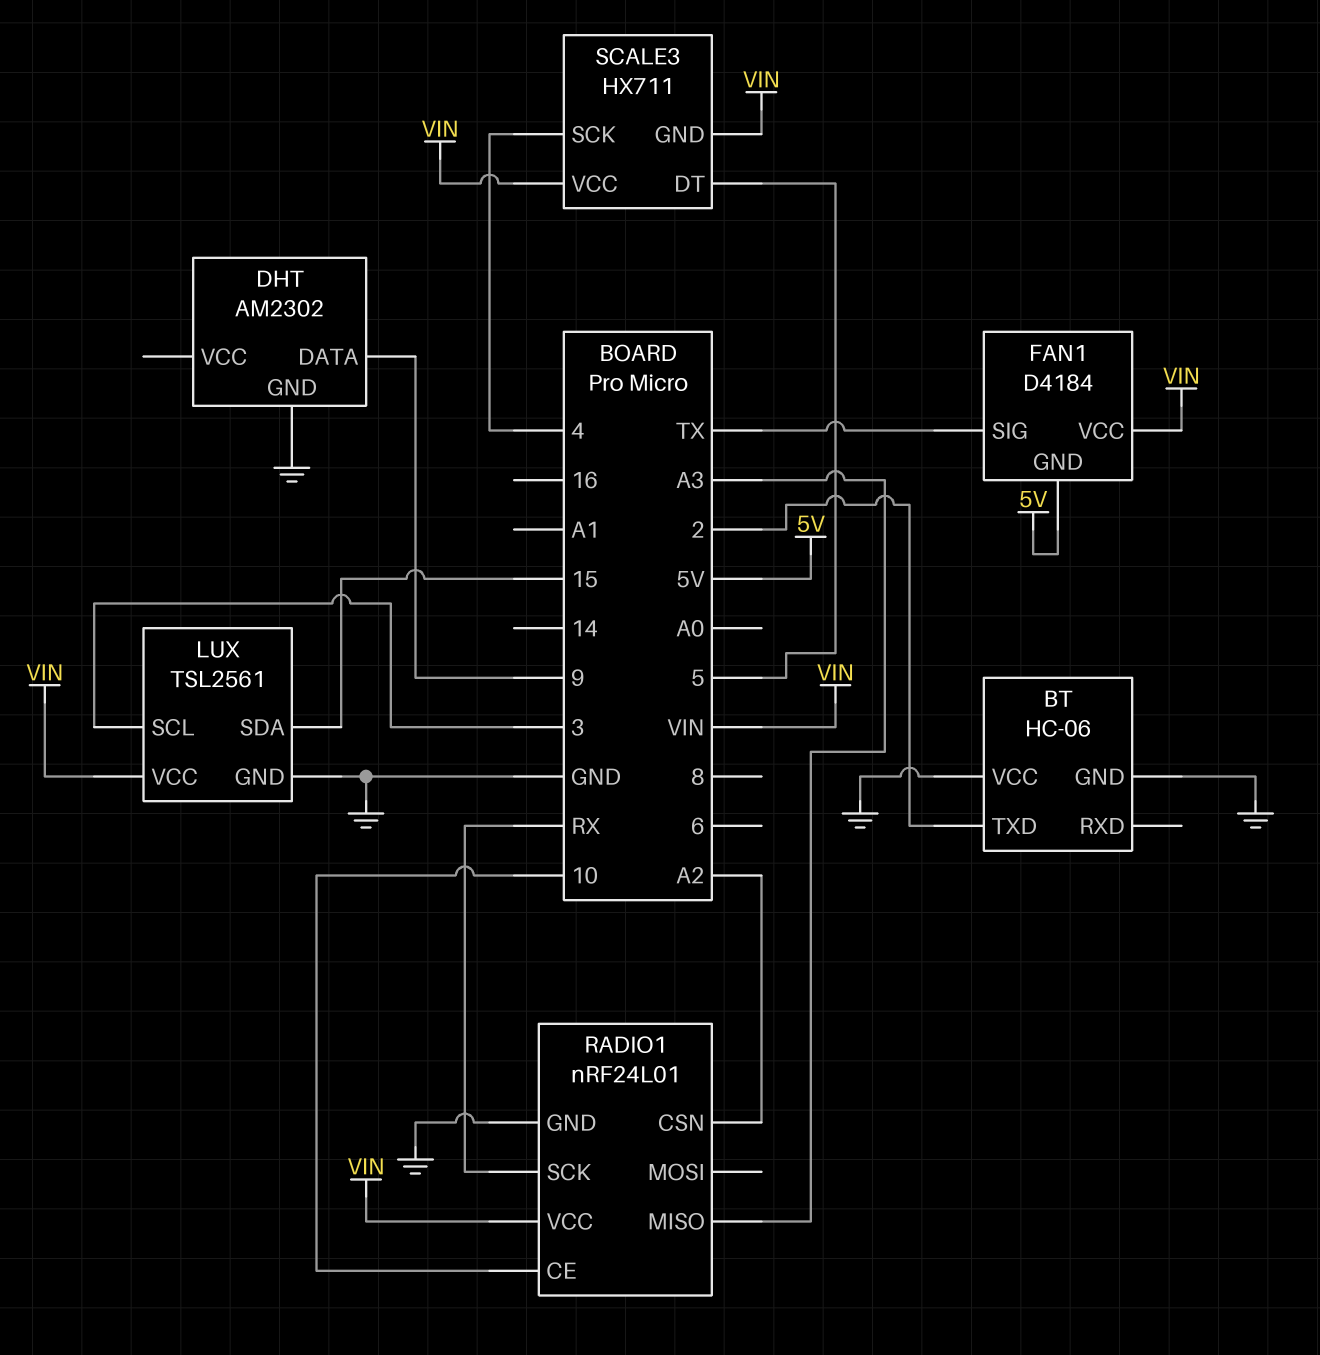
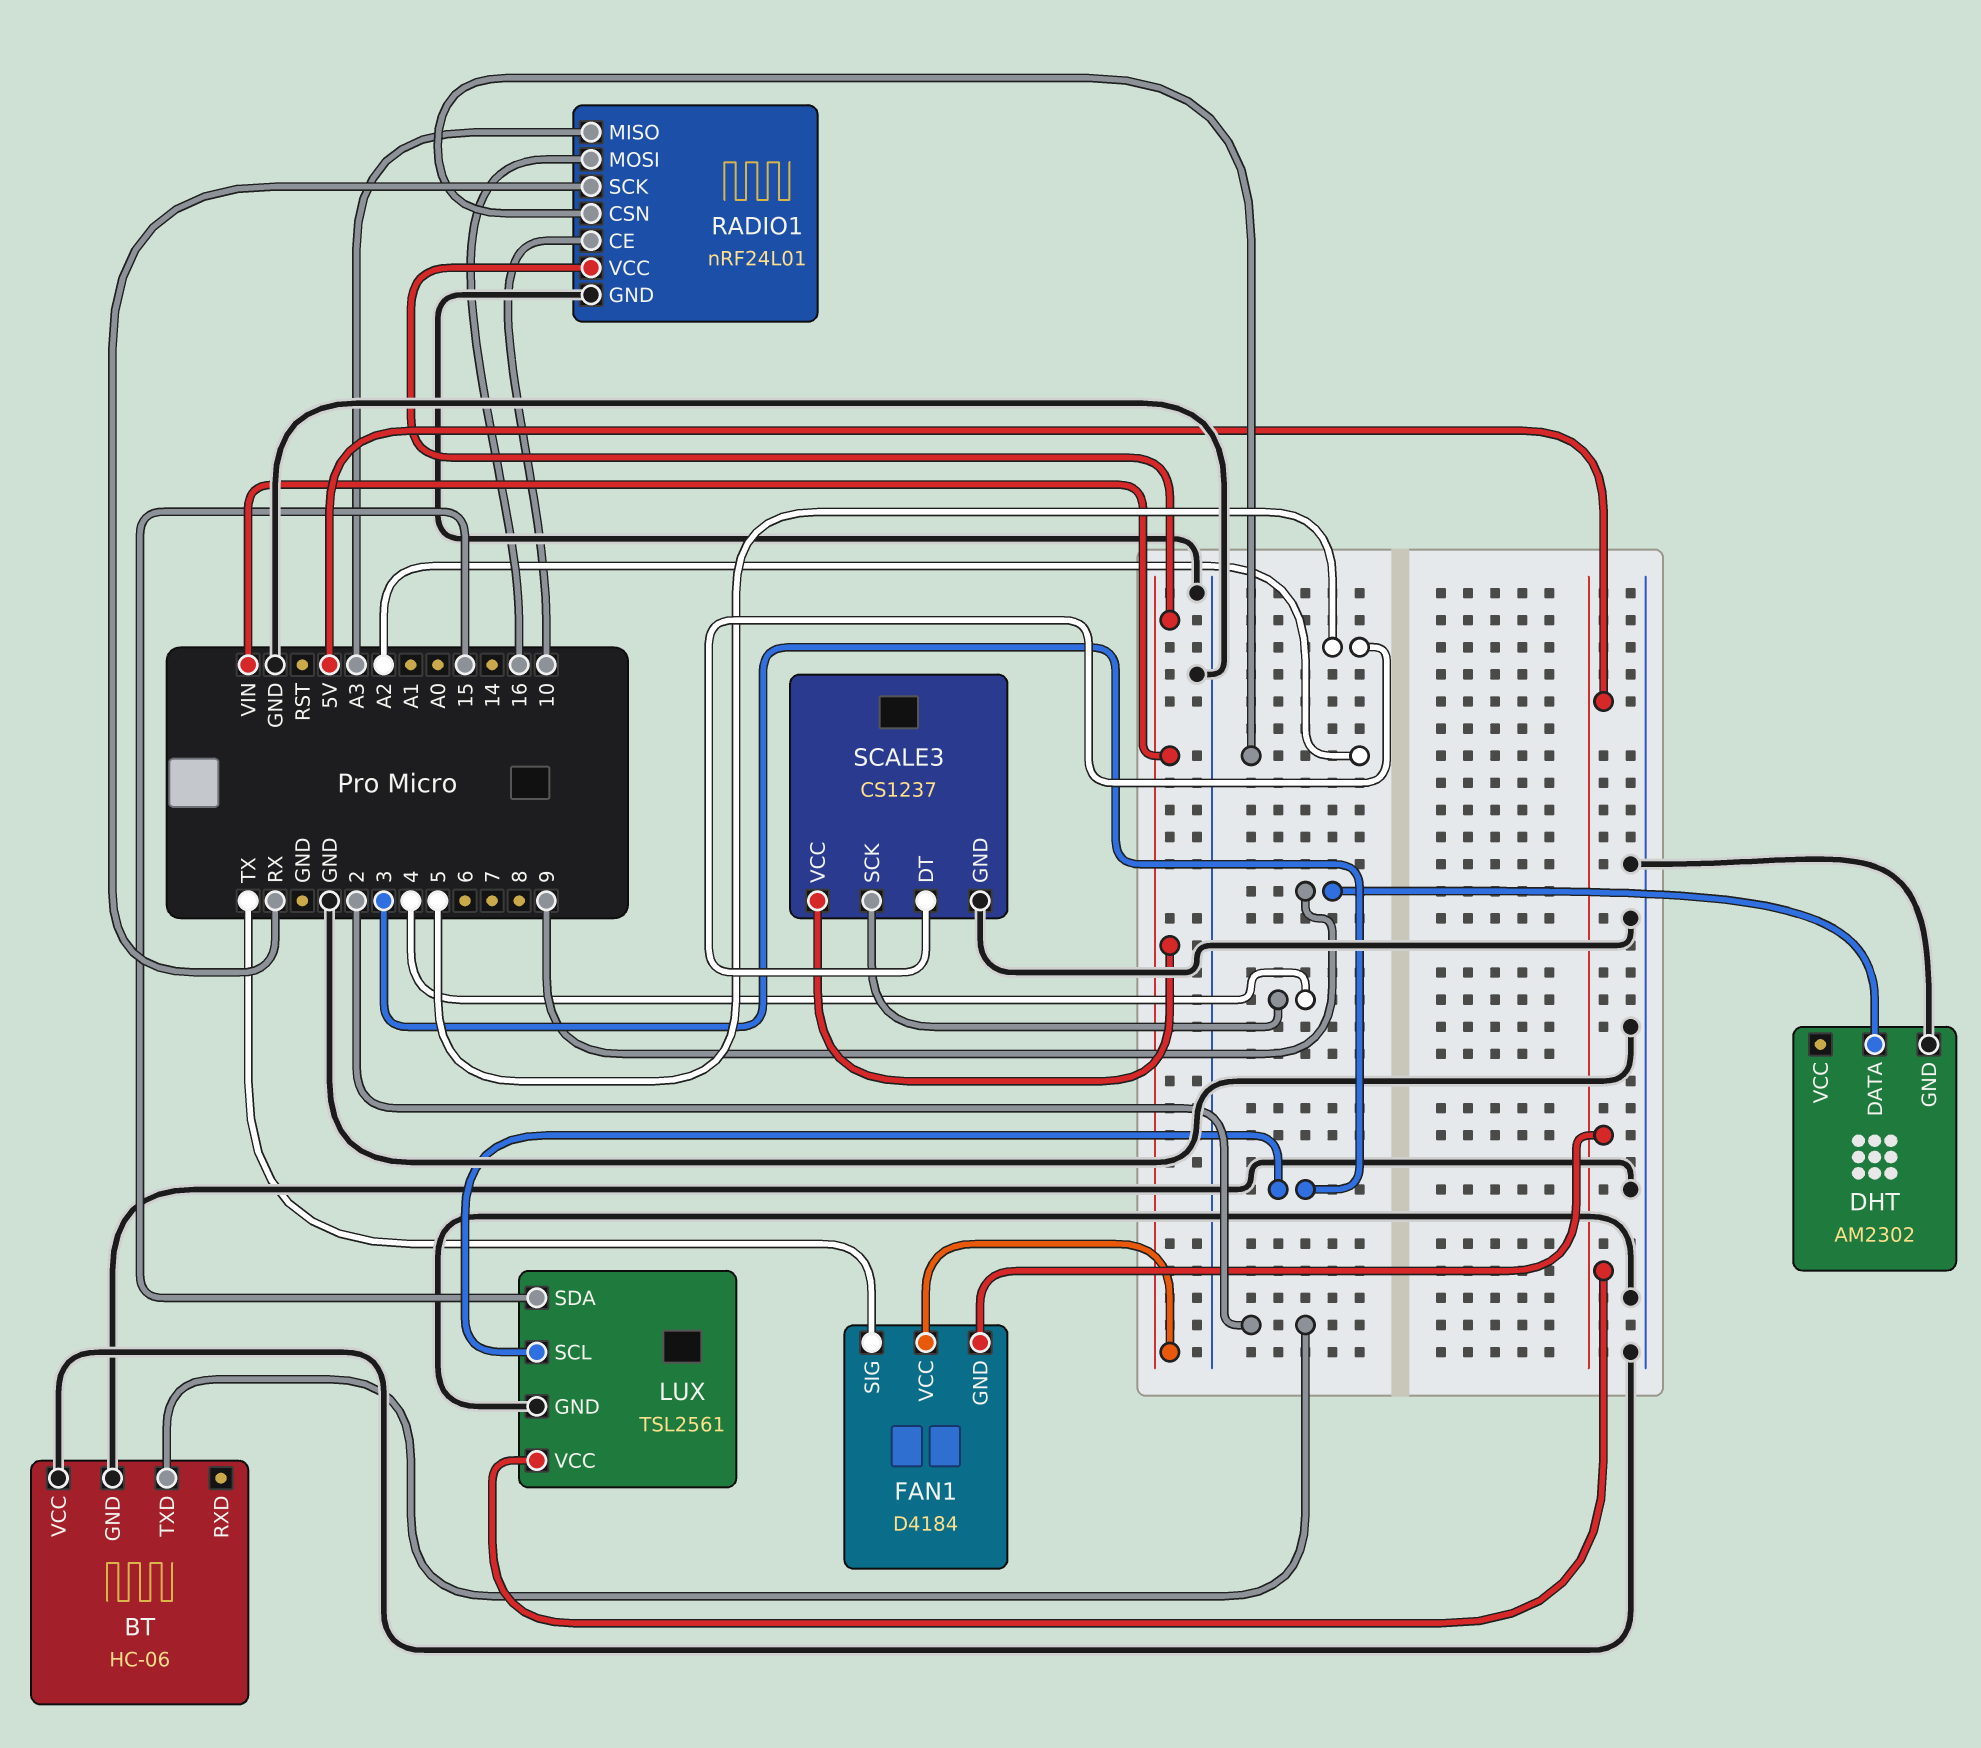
LUX pin VCC: VIN -> 5V
RADIO1 pin MOSI: none -> 16
SCALE3: HX711 -> CS1237
SCALE3 pin GND: VIN -> GND

